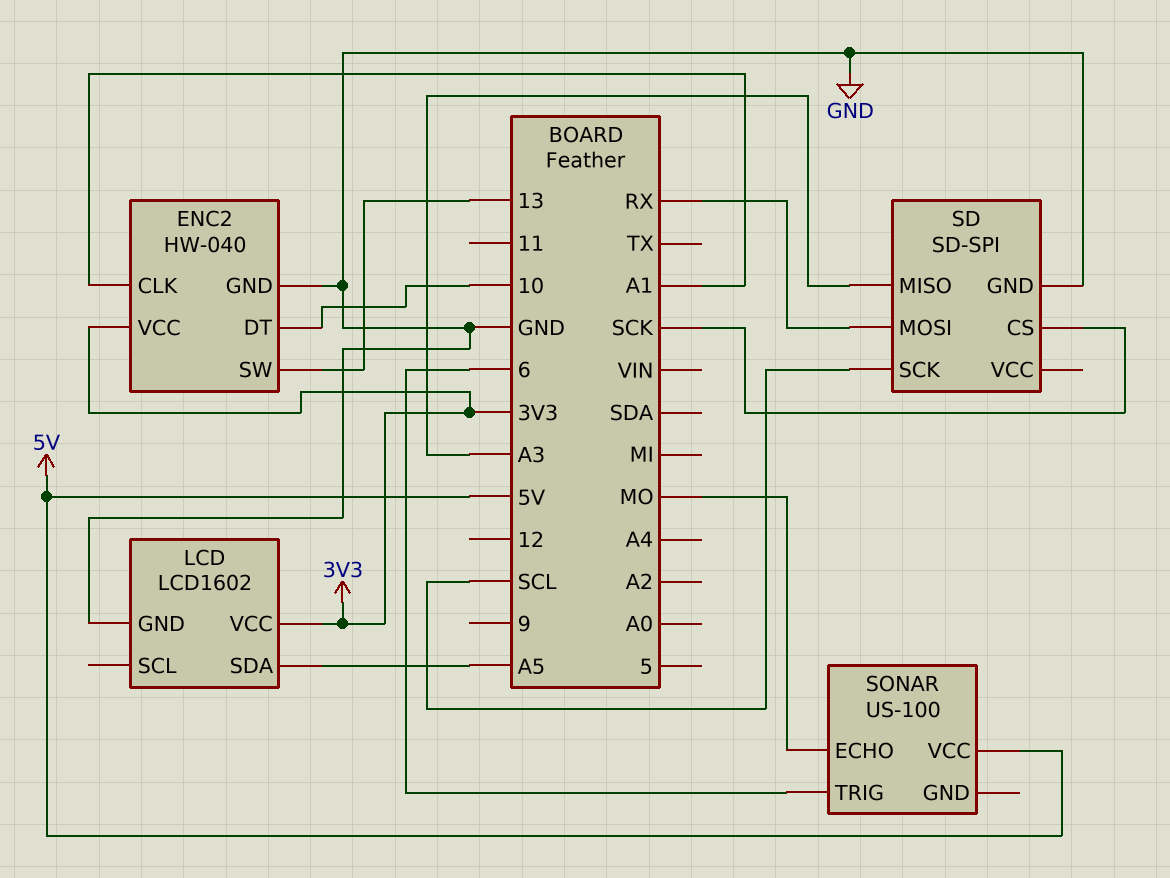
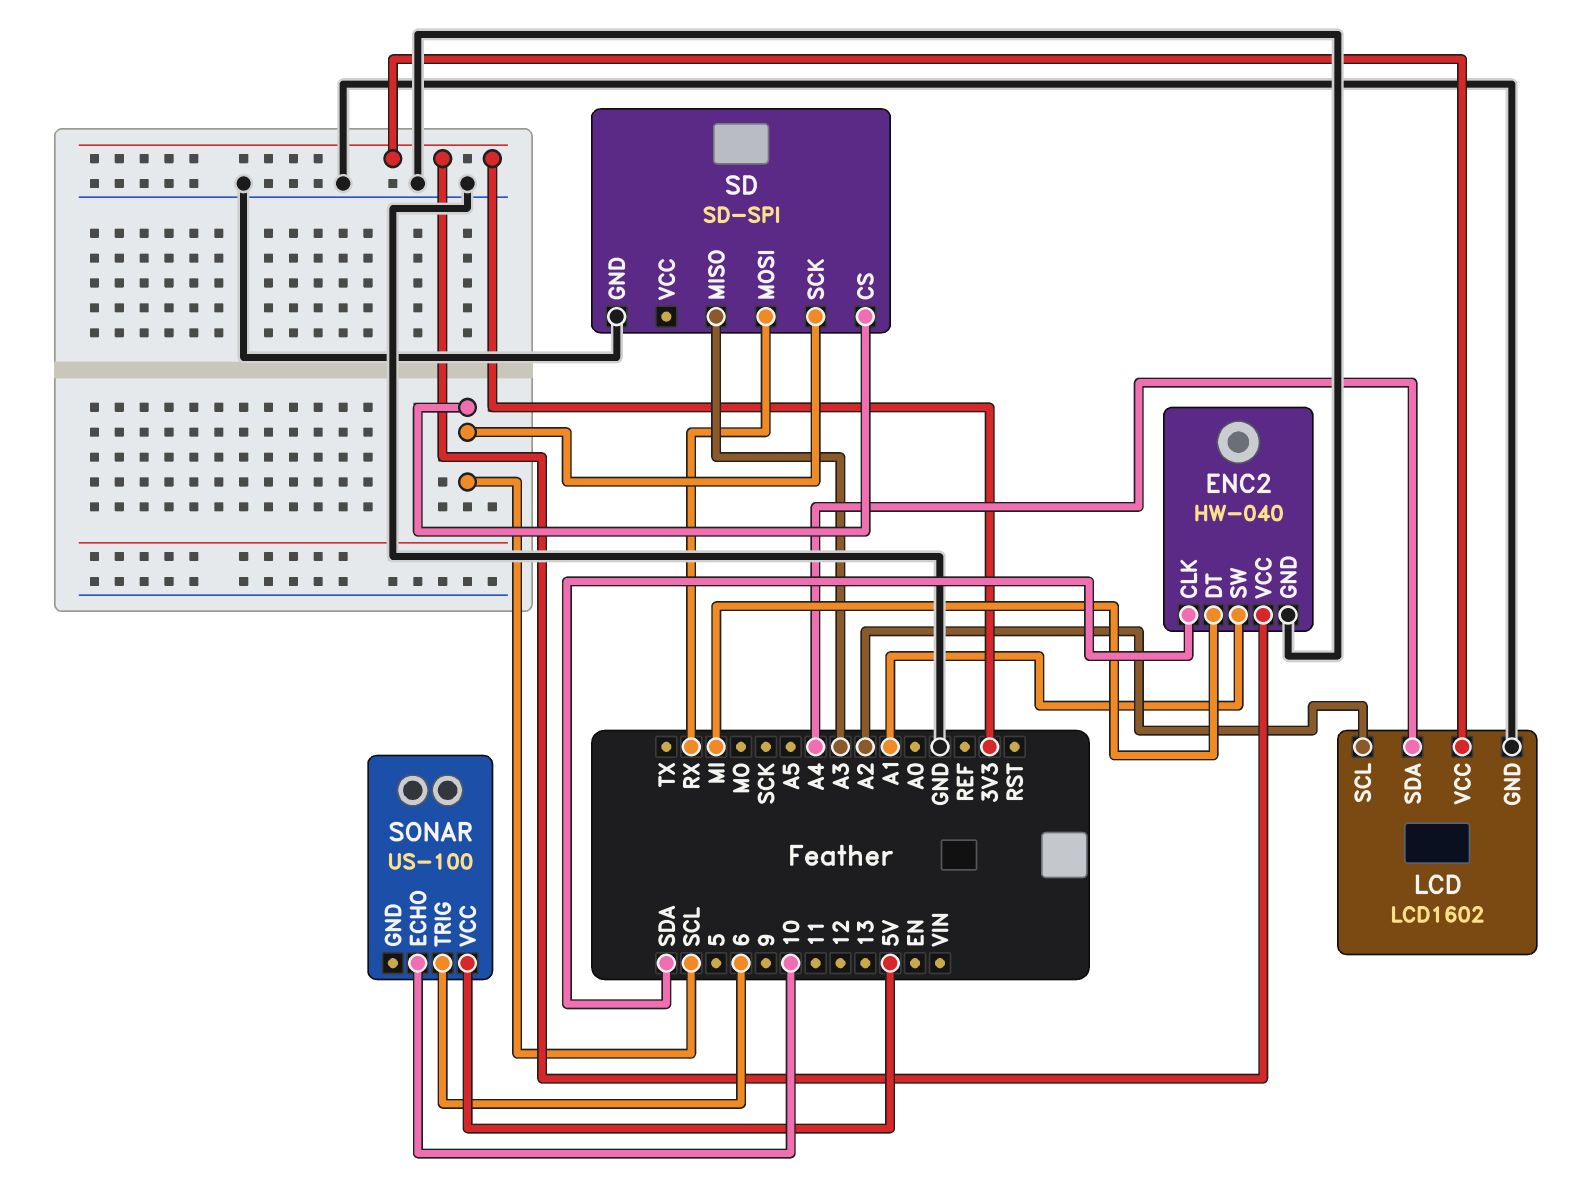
ENC2 pin CLK: A1 -> SDA
ENC2 pin DT: 10 -> MI
ENC2 pin SW: 13 -> A1
LCD pin SCL: none -> A2
LCD pin SDA: A5 -> A4
SD pin CS: SCK -> SCL
SONAR pin ECHO: MO -> 10

